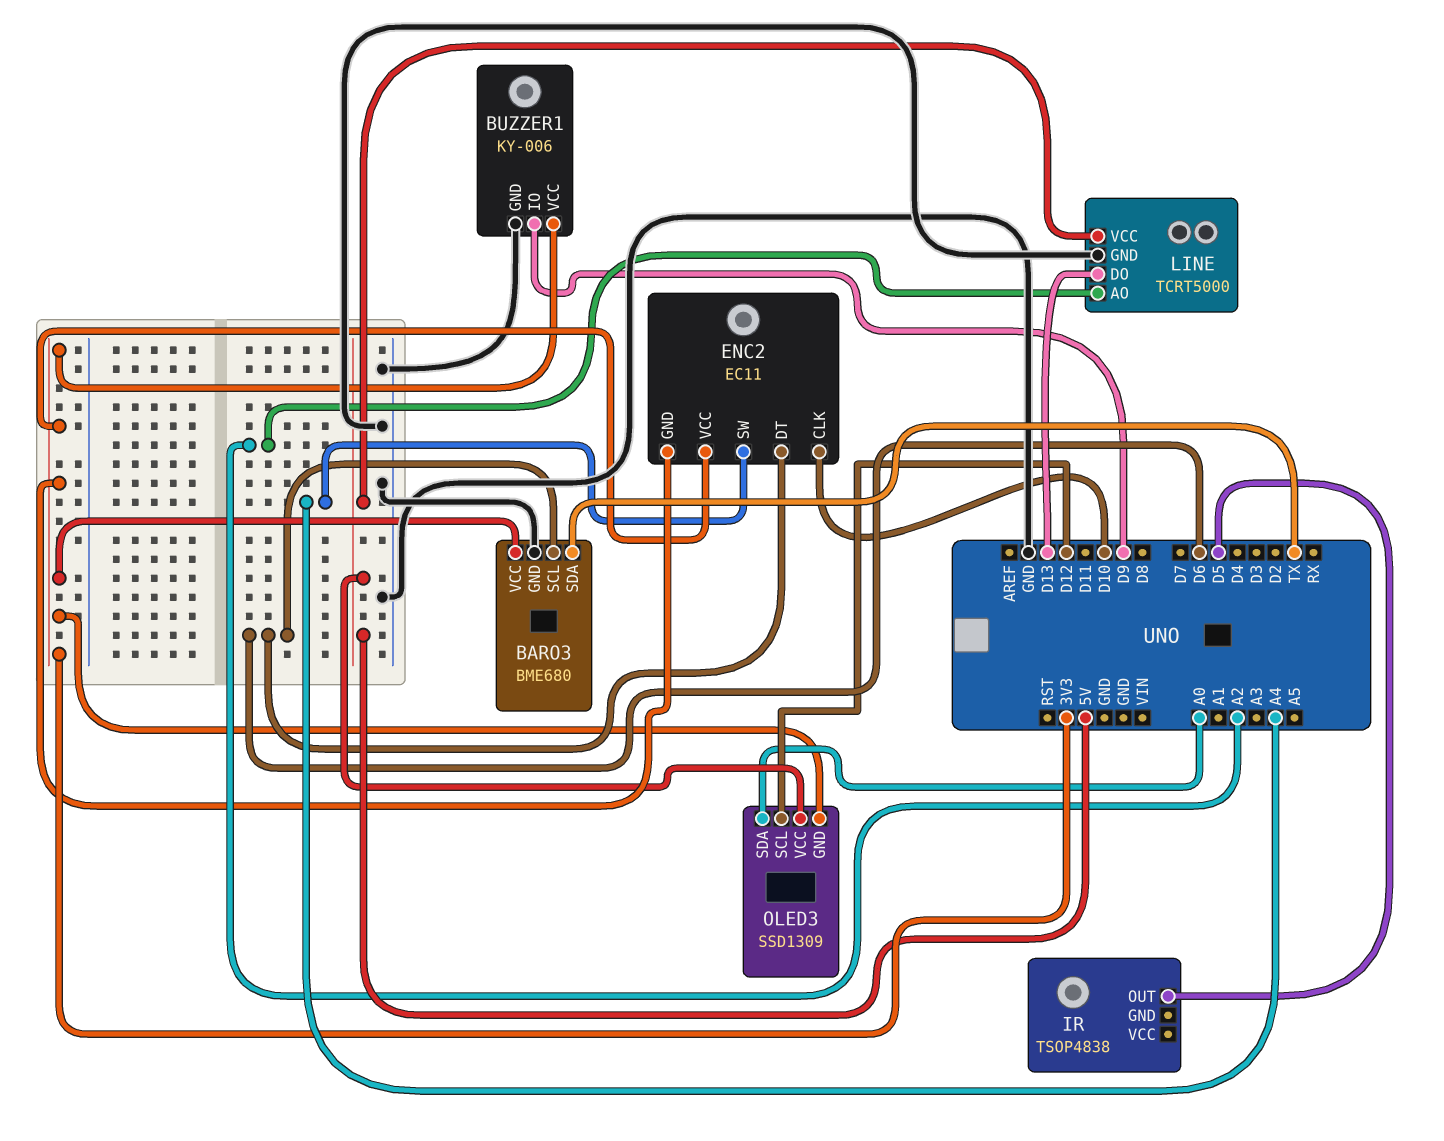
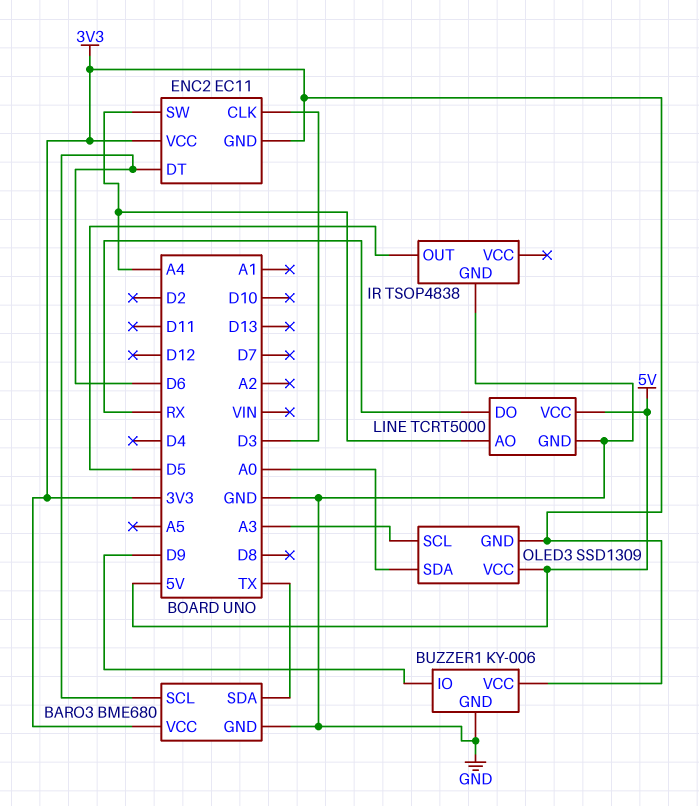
ENC2 pin CLK: D10 -> D3
IR pin GND: none -> GND
LINE pin AO: A2 -> A4
LINE pin DO: D13 -> RX
OLED3 pin SCL: D12 -> A3

